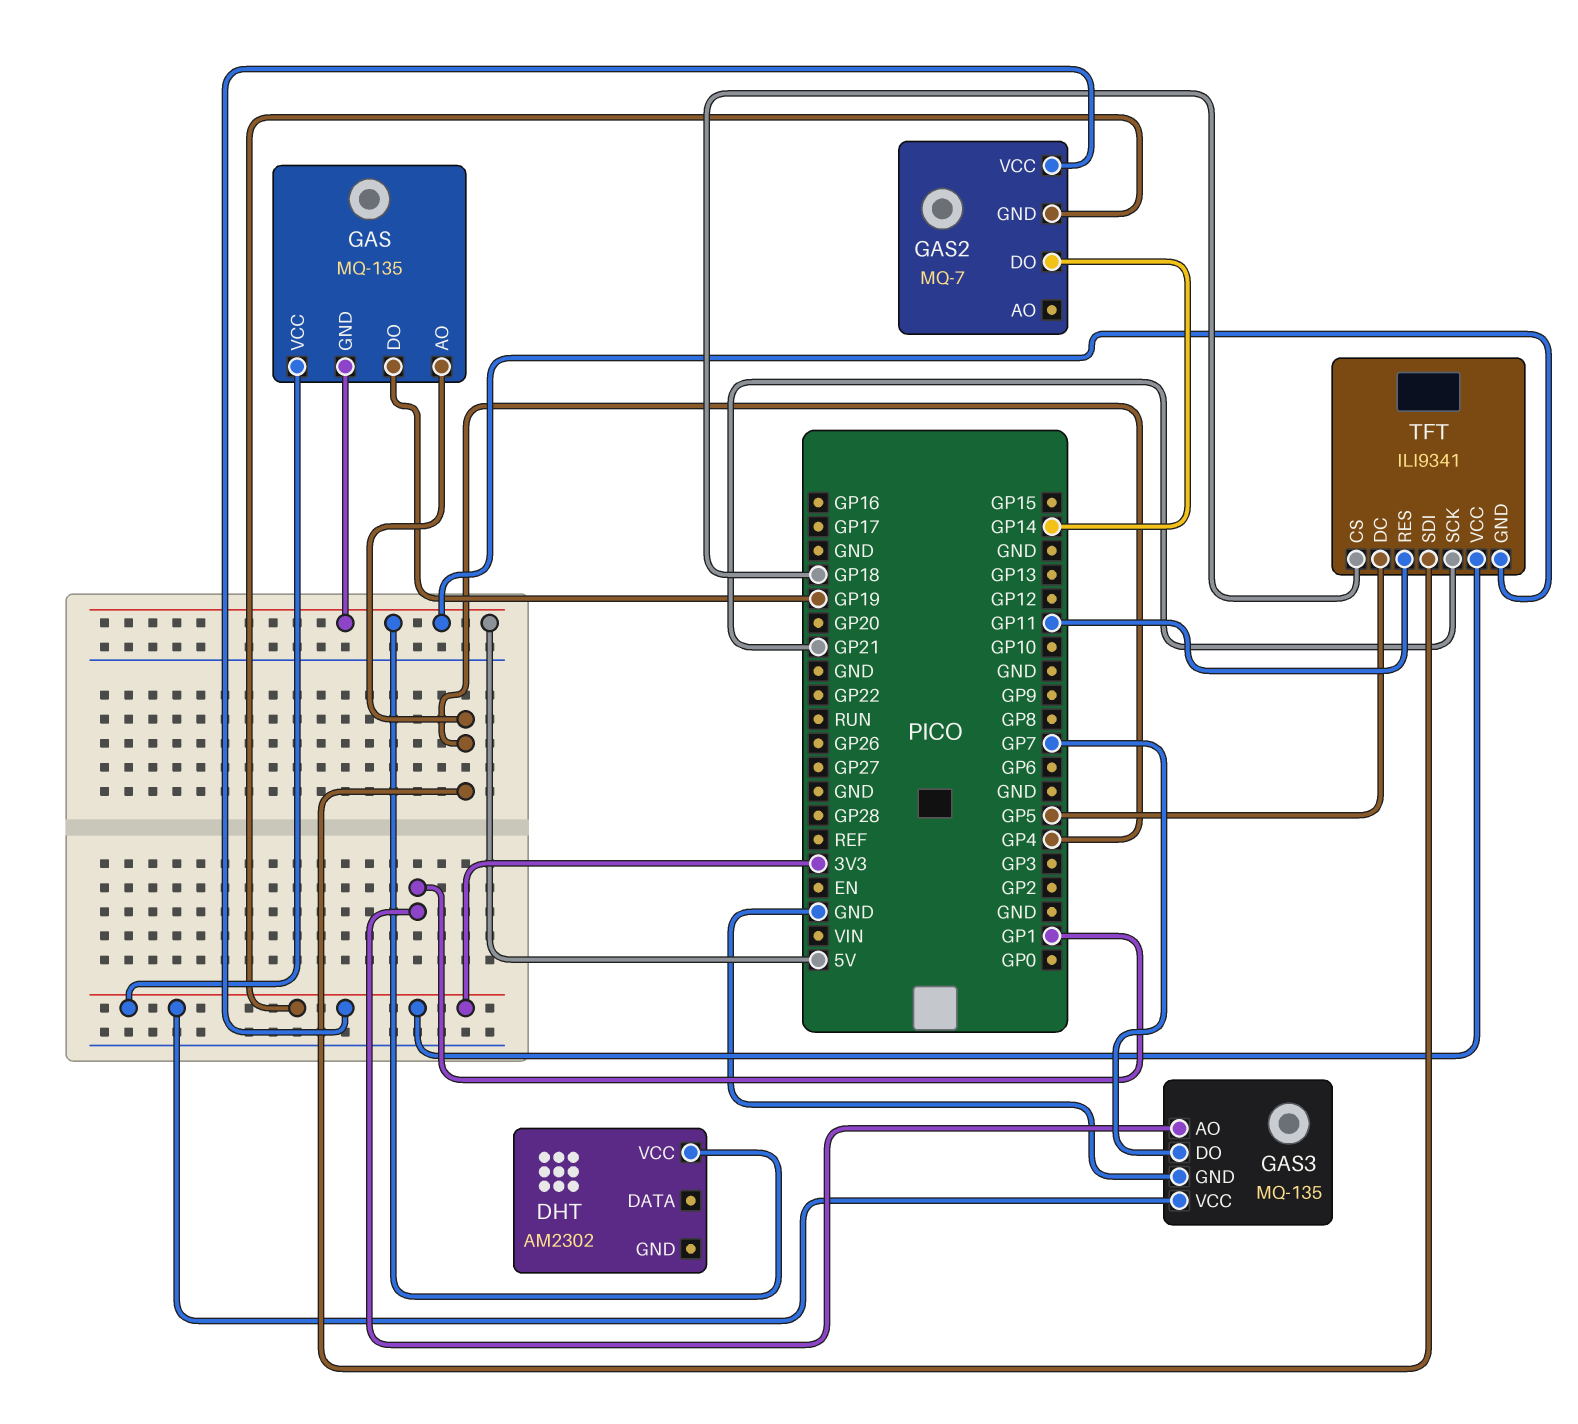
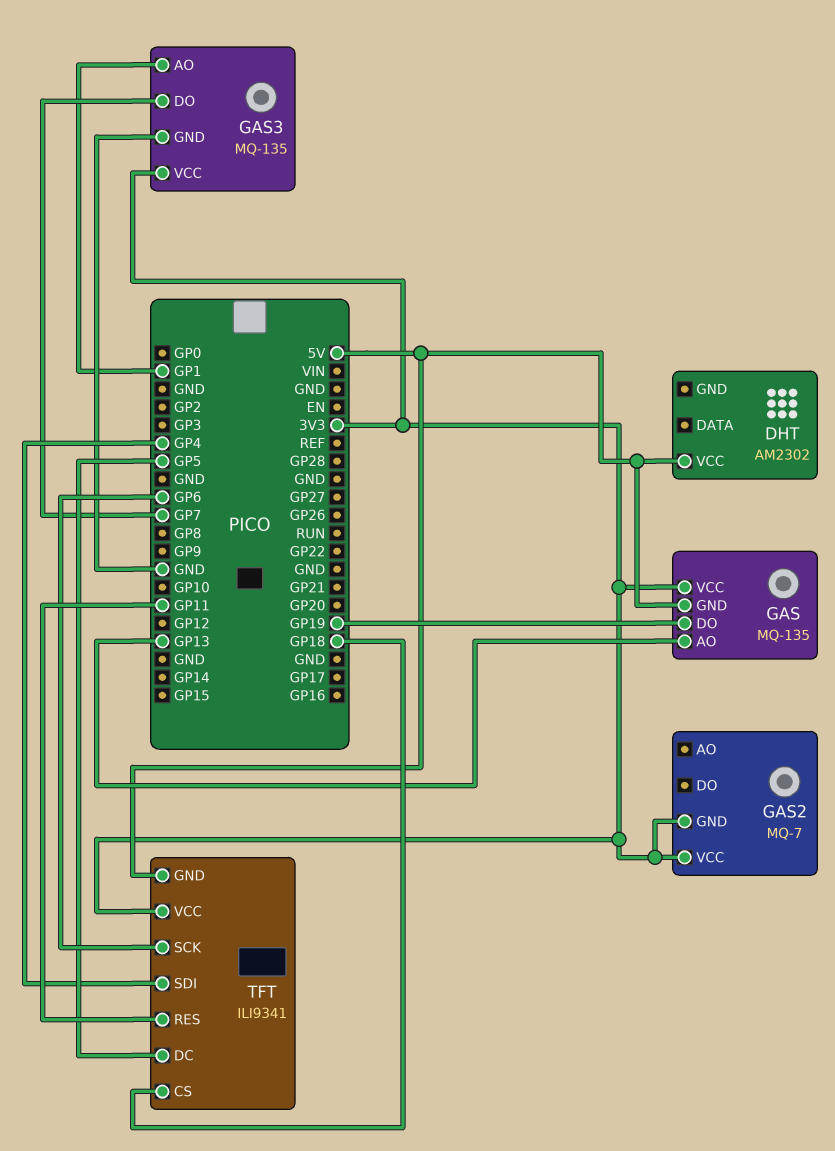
GAS pin AO: GP4 -> GP13
GAS2 pin DO: GP14 -> none
TFT pin SCK: GP21 -> GP6

